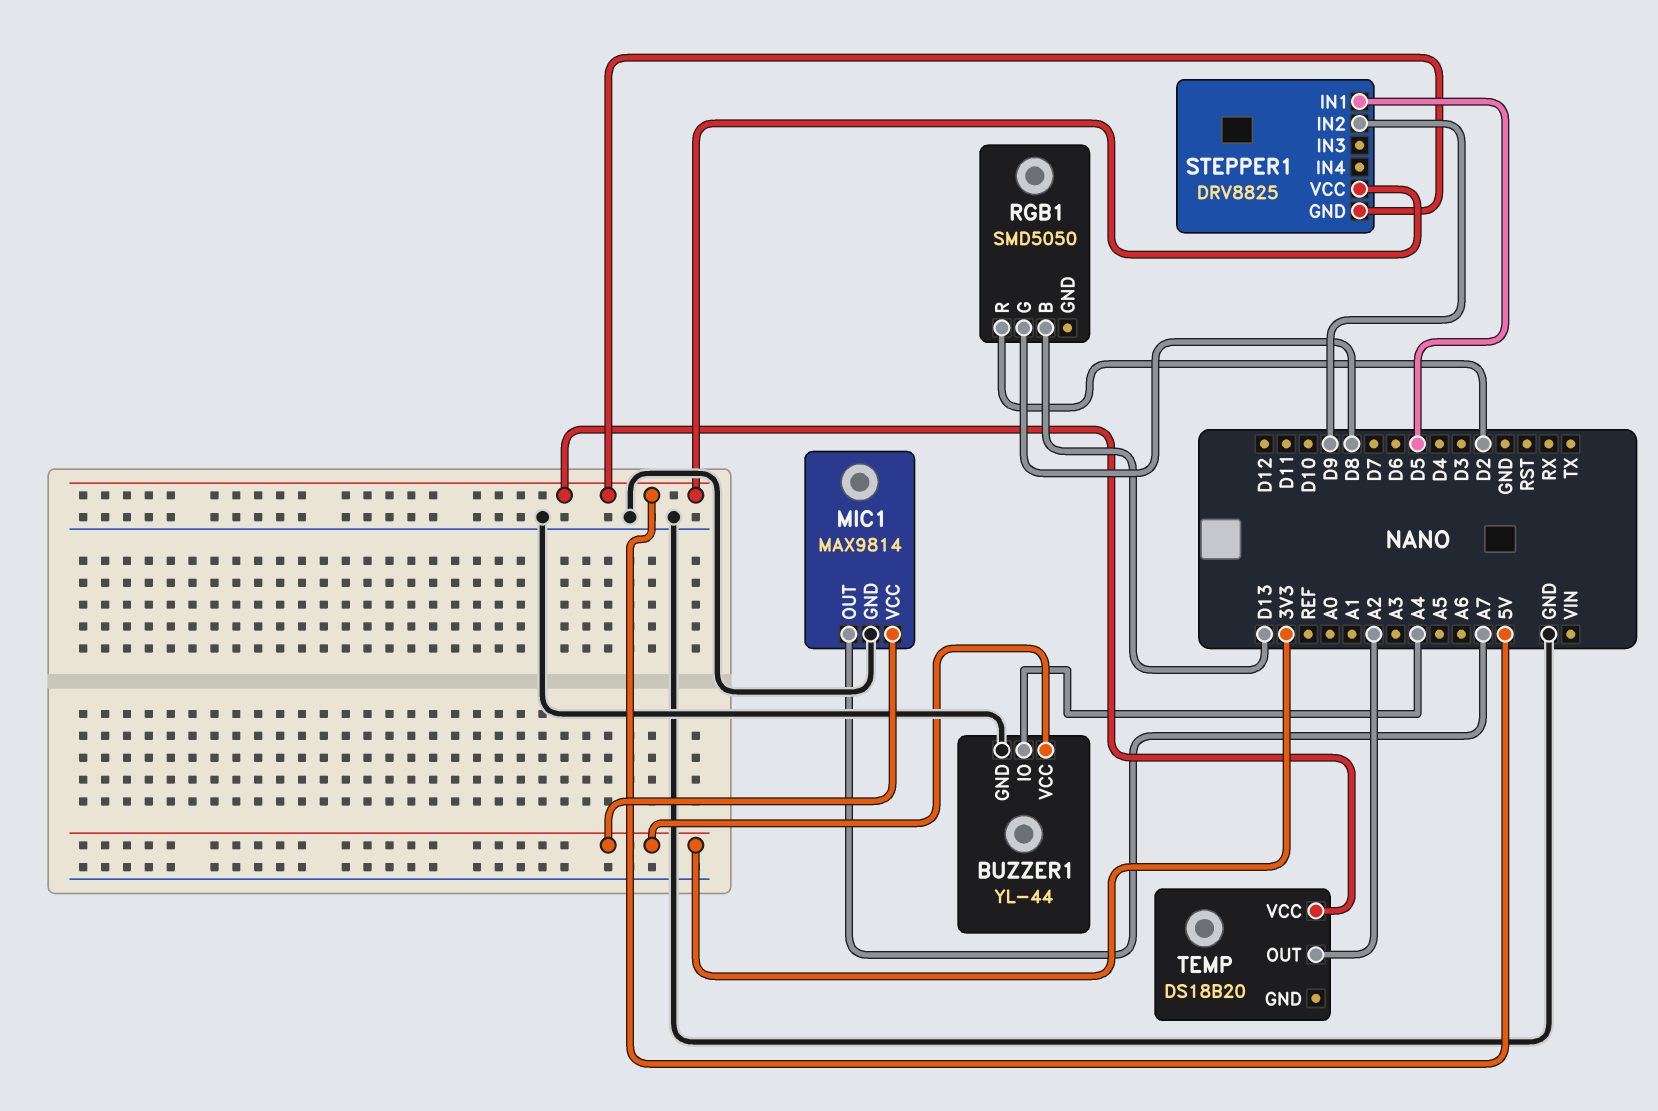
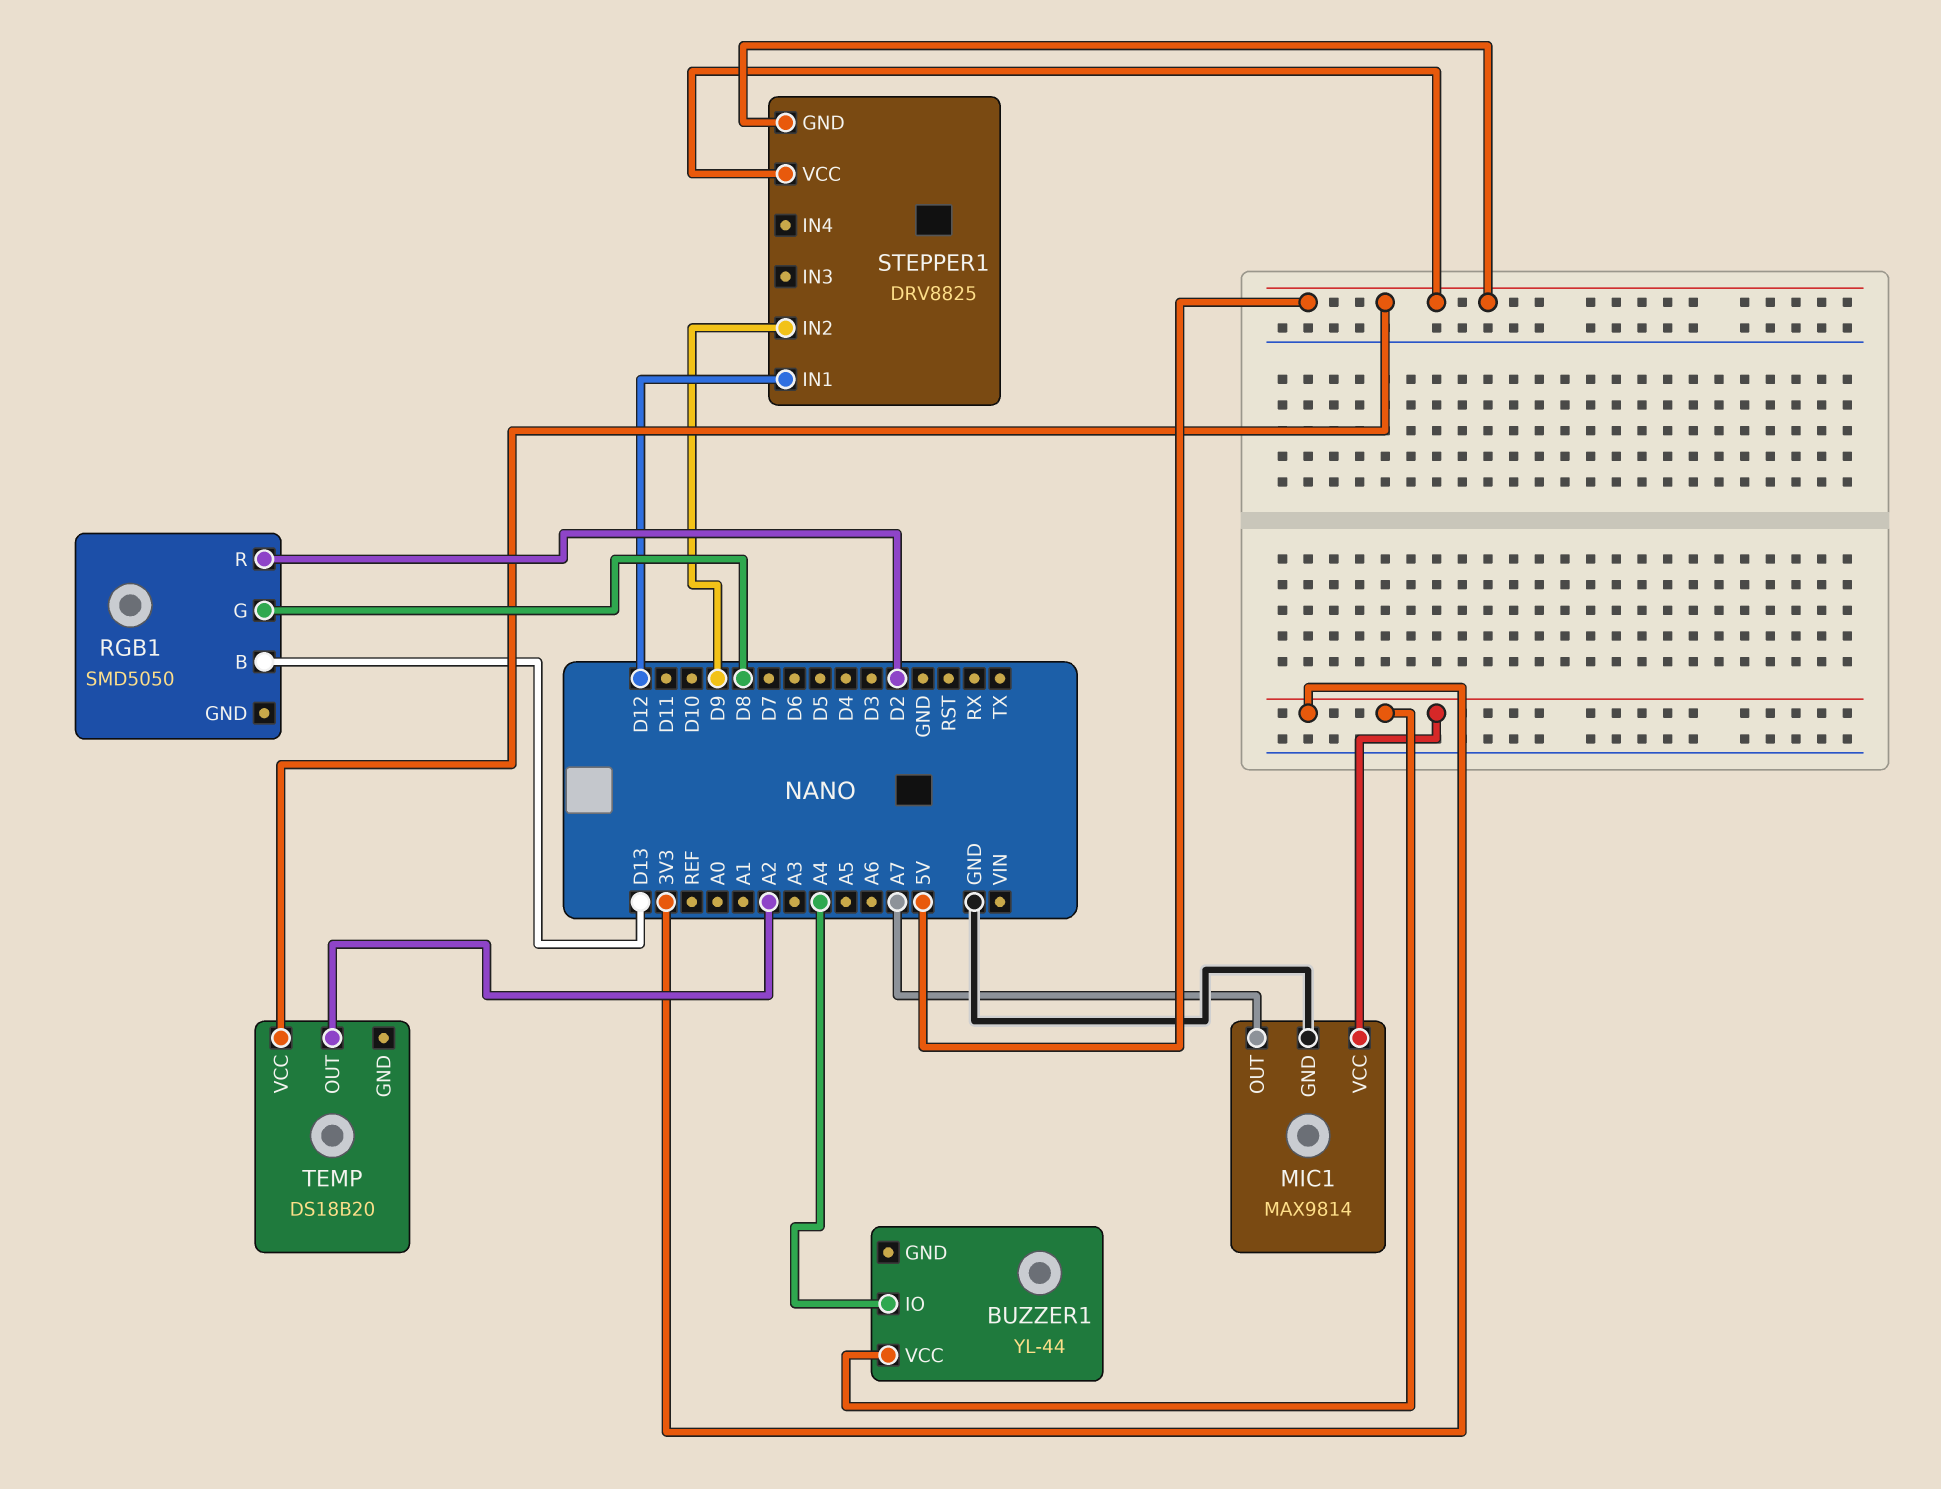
BUZZER1 pin GND: GND -> none
STEPPER1 pin IN1: D5 -> D12

